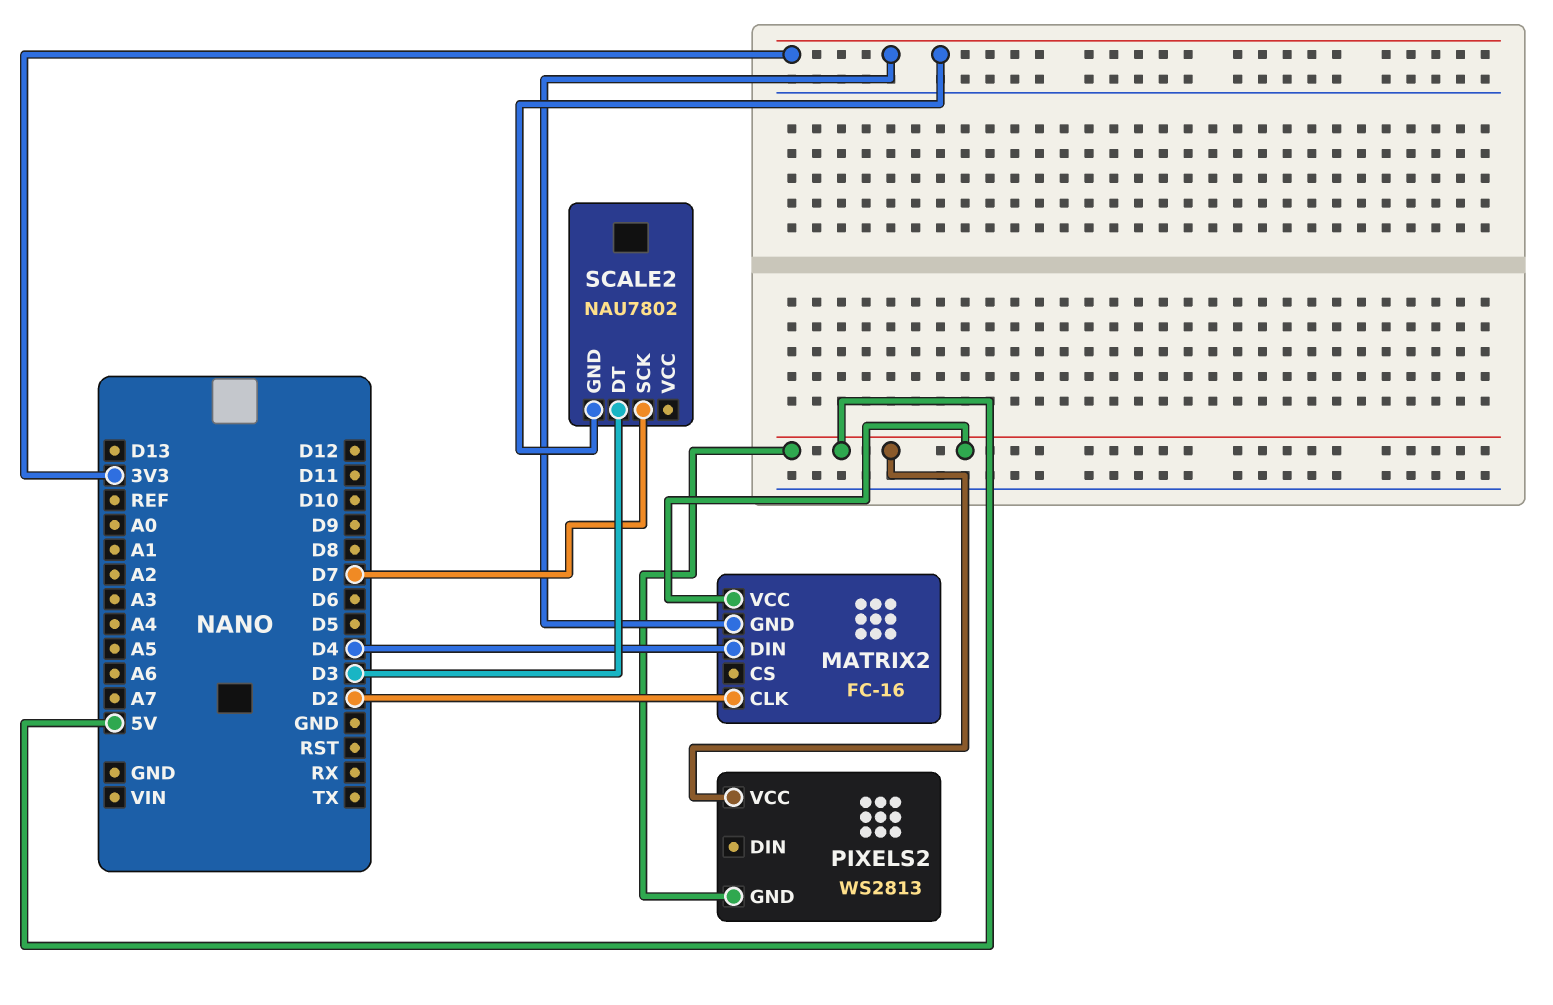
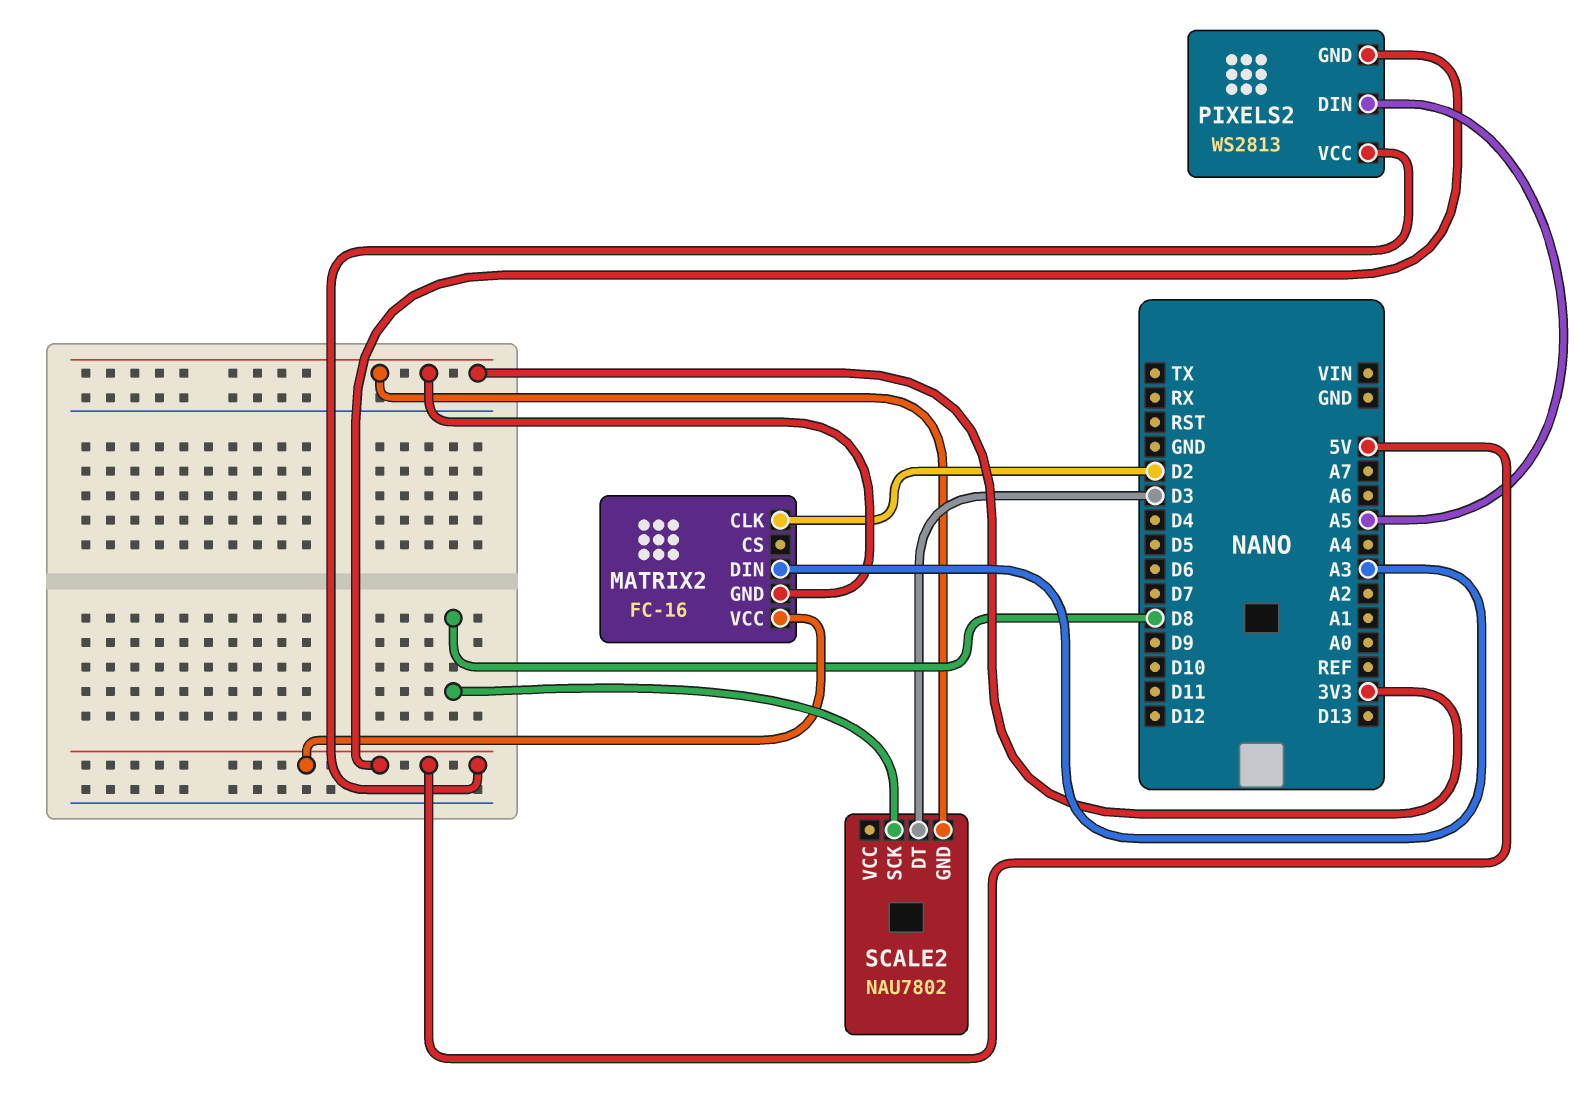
MATRIX2 pin DIN: D4 -> A3
PIXELS2 pin DIN: none -> A5
SCALE2 pin SCK: D7 -> D8

